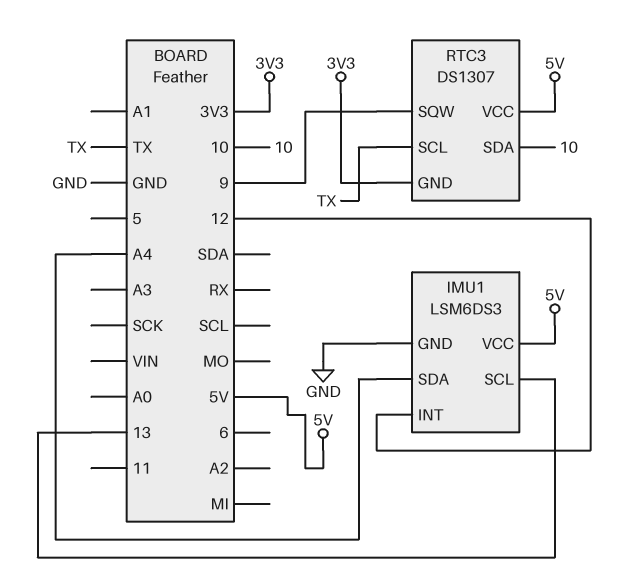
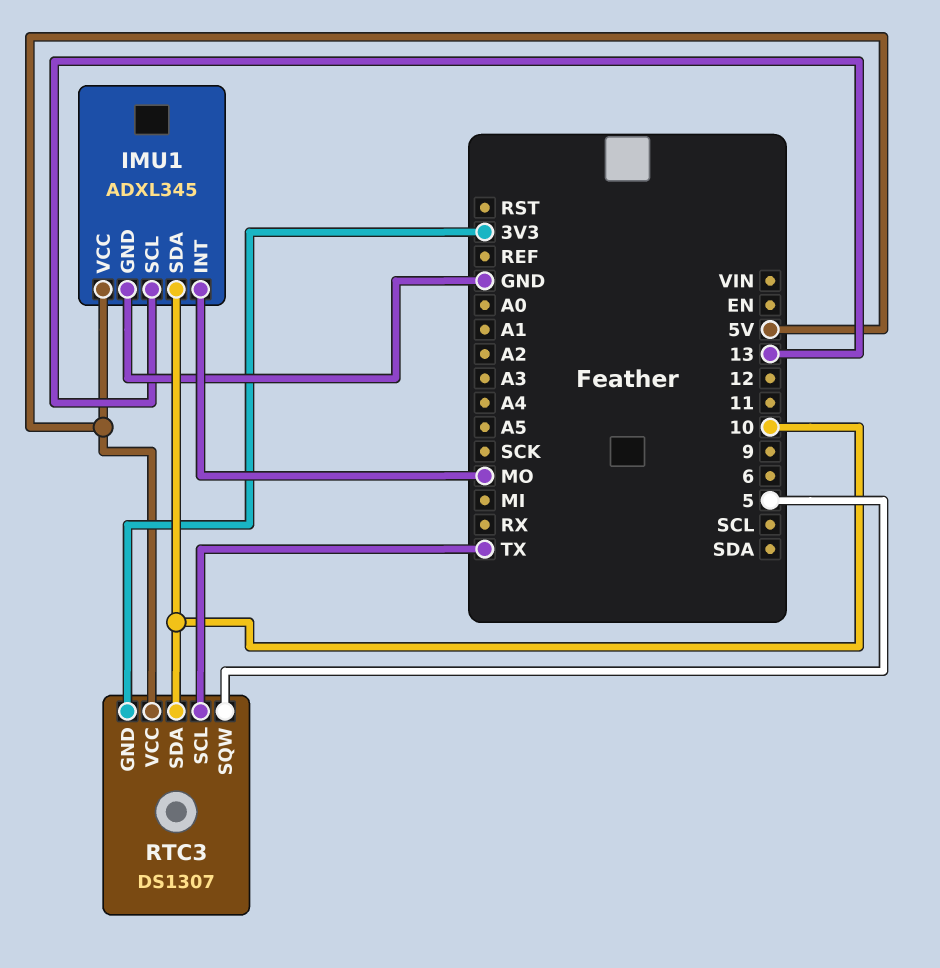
IMU1: LSM6DS3 -> ADXL345
IMU1 pin INT: 12 -> MO
IMU1 pin SDA: A4 -> 10
RTC3 pin SQW: 9 -> 5

